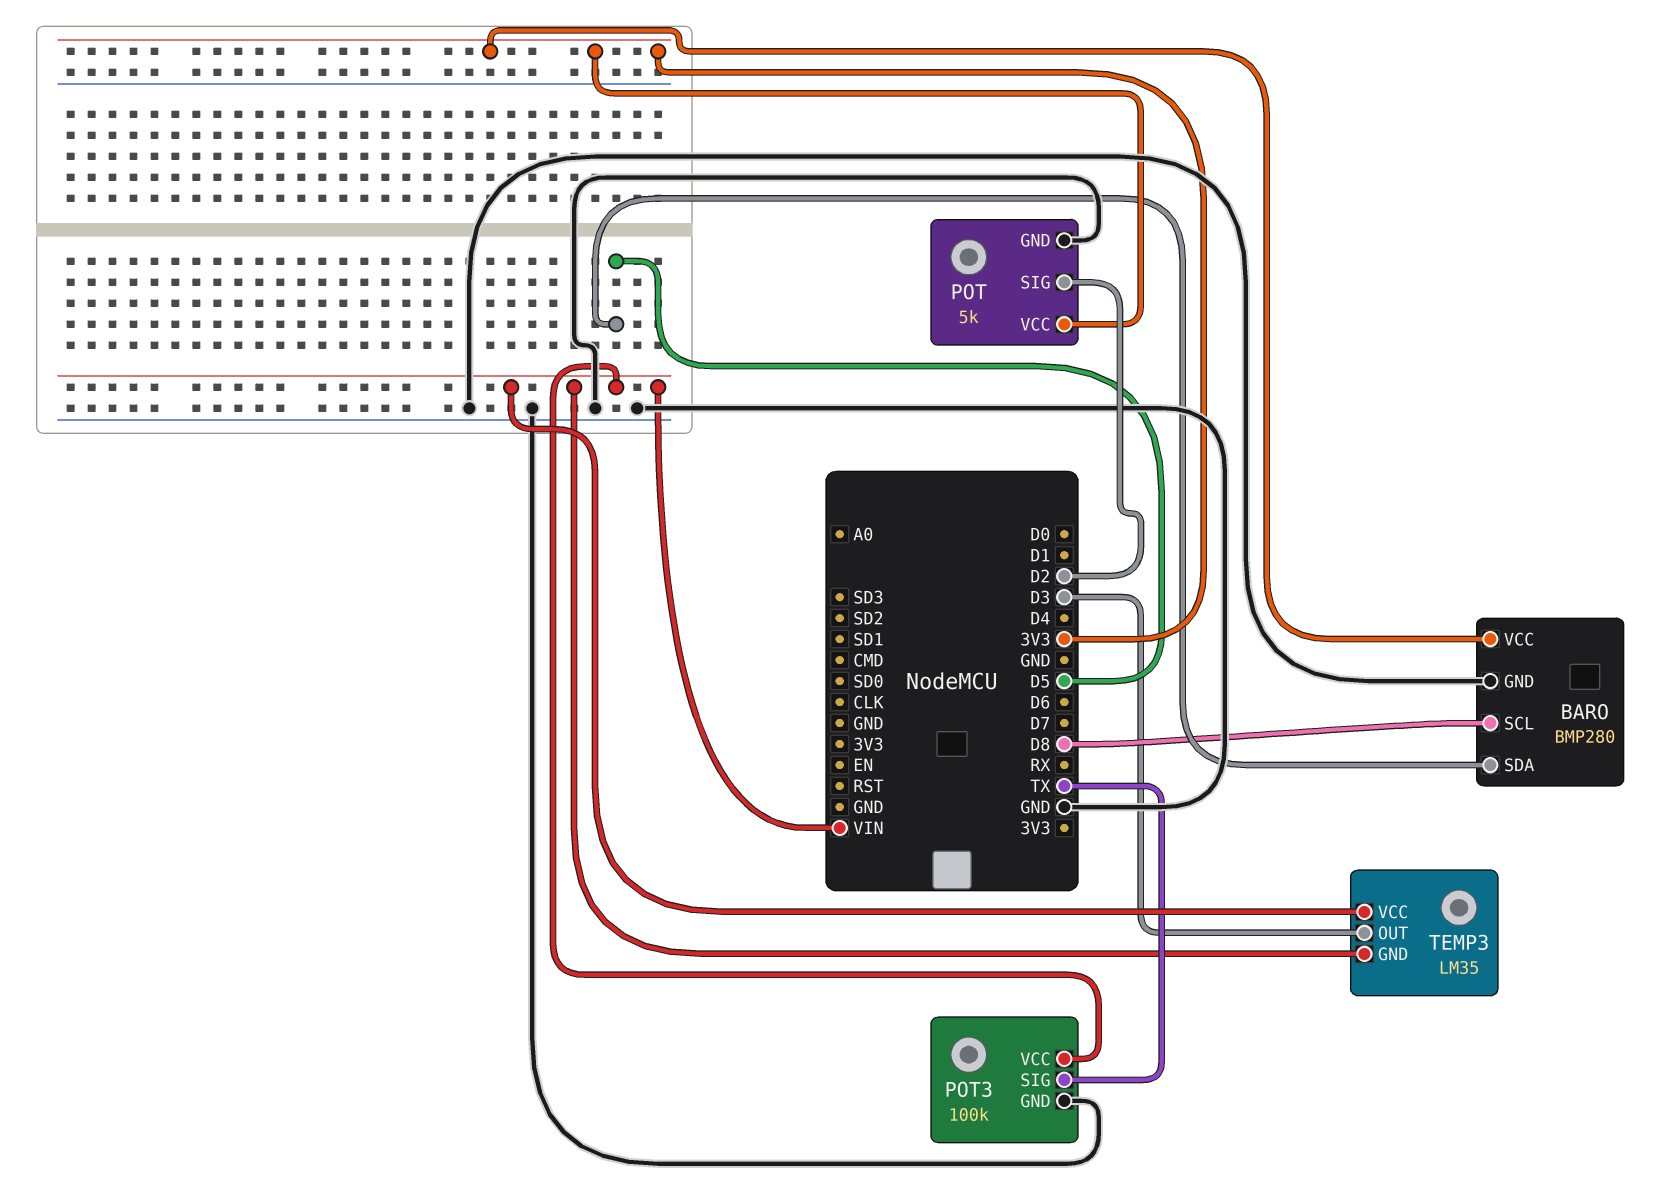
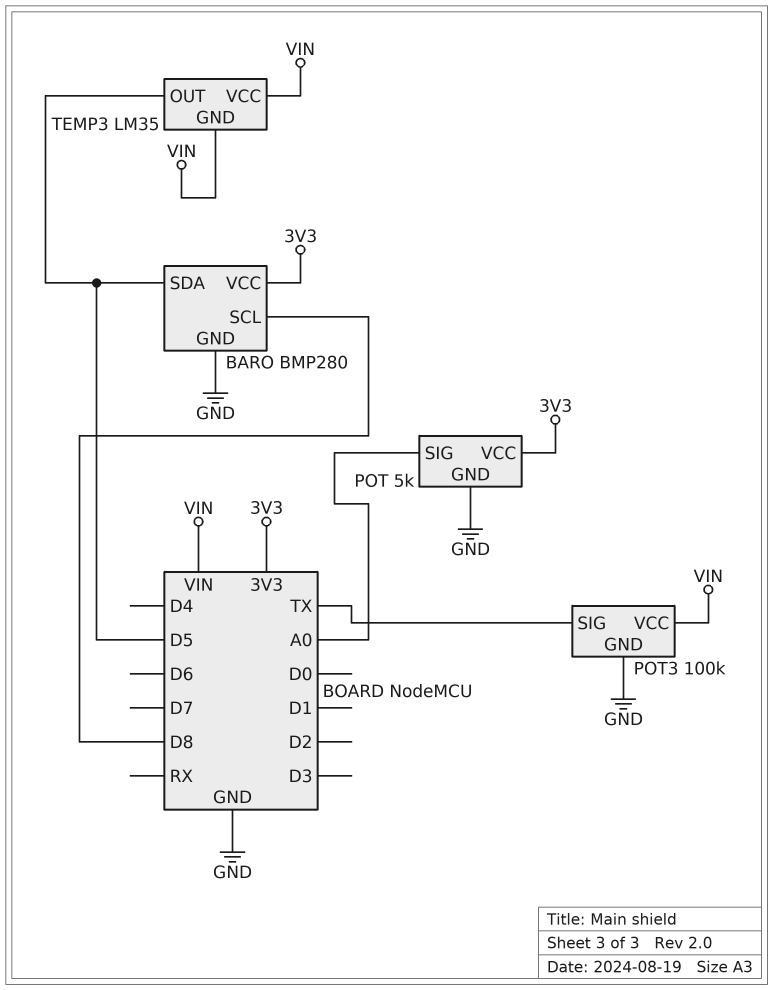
POT pin SIG: D2 -> A0
TEMP3 pin OUT: D3 -> D5

